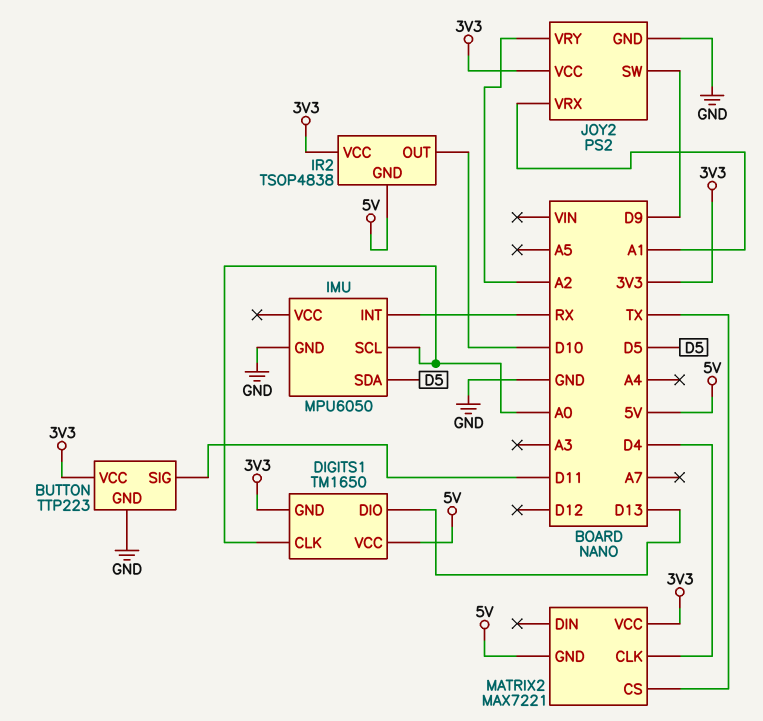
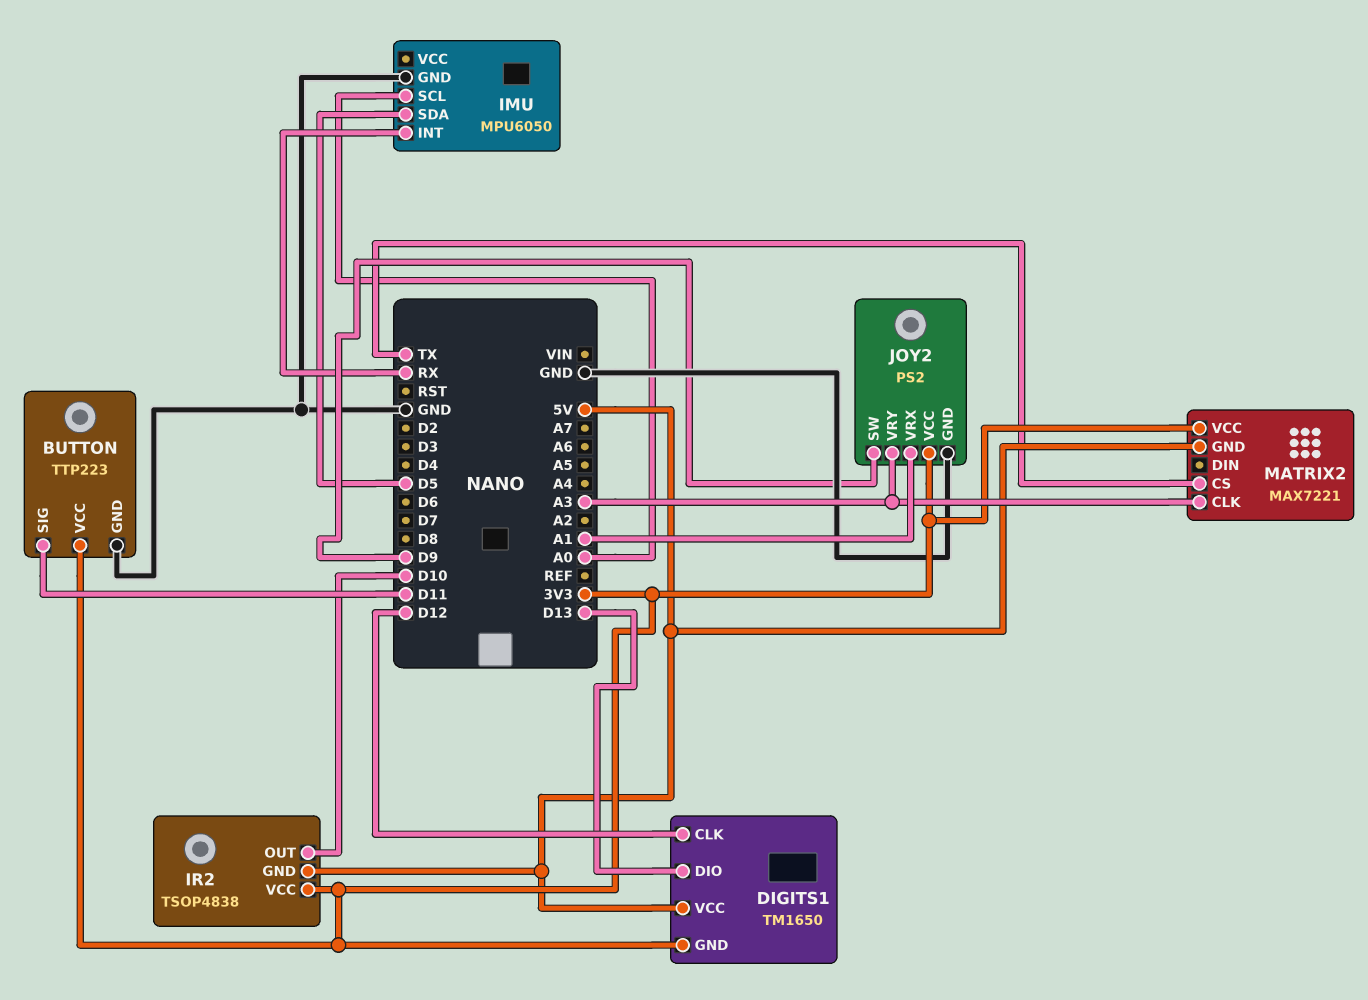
DIGITS1 pin CLK: A0 -> D12
JOY2 pin VRY: A2 -> A3
MATRIX2 pin CLK: D4 -> A3

